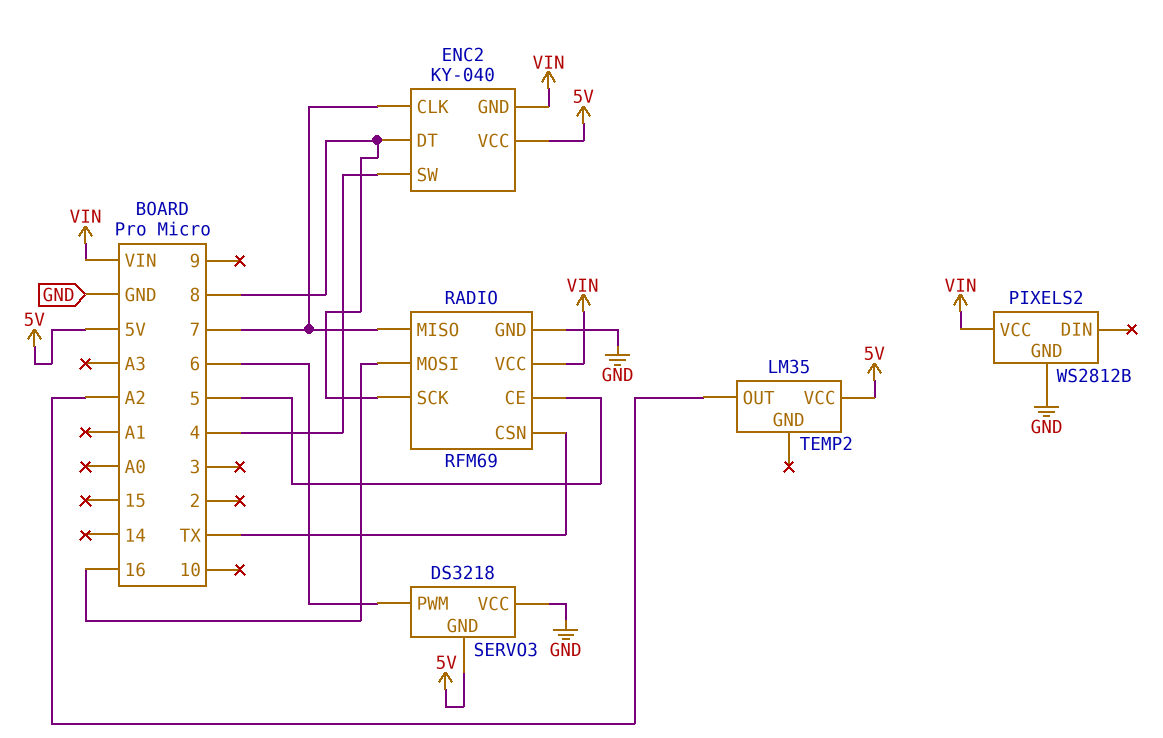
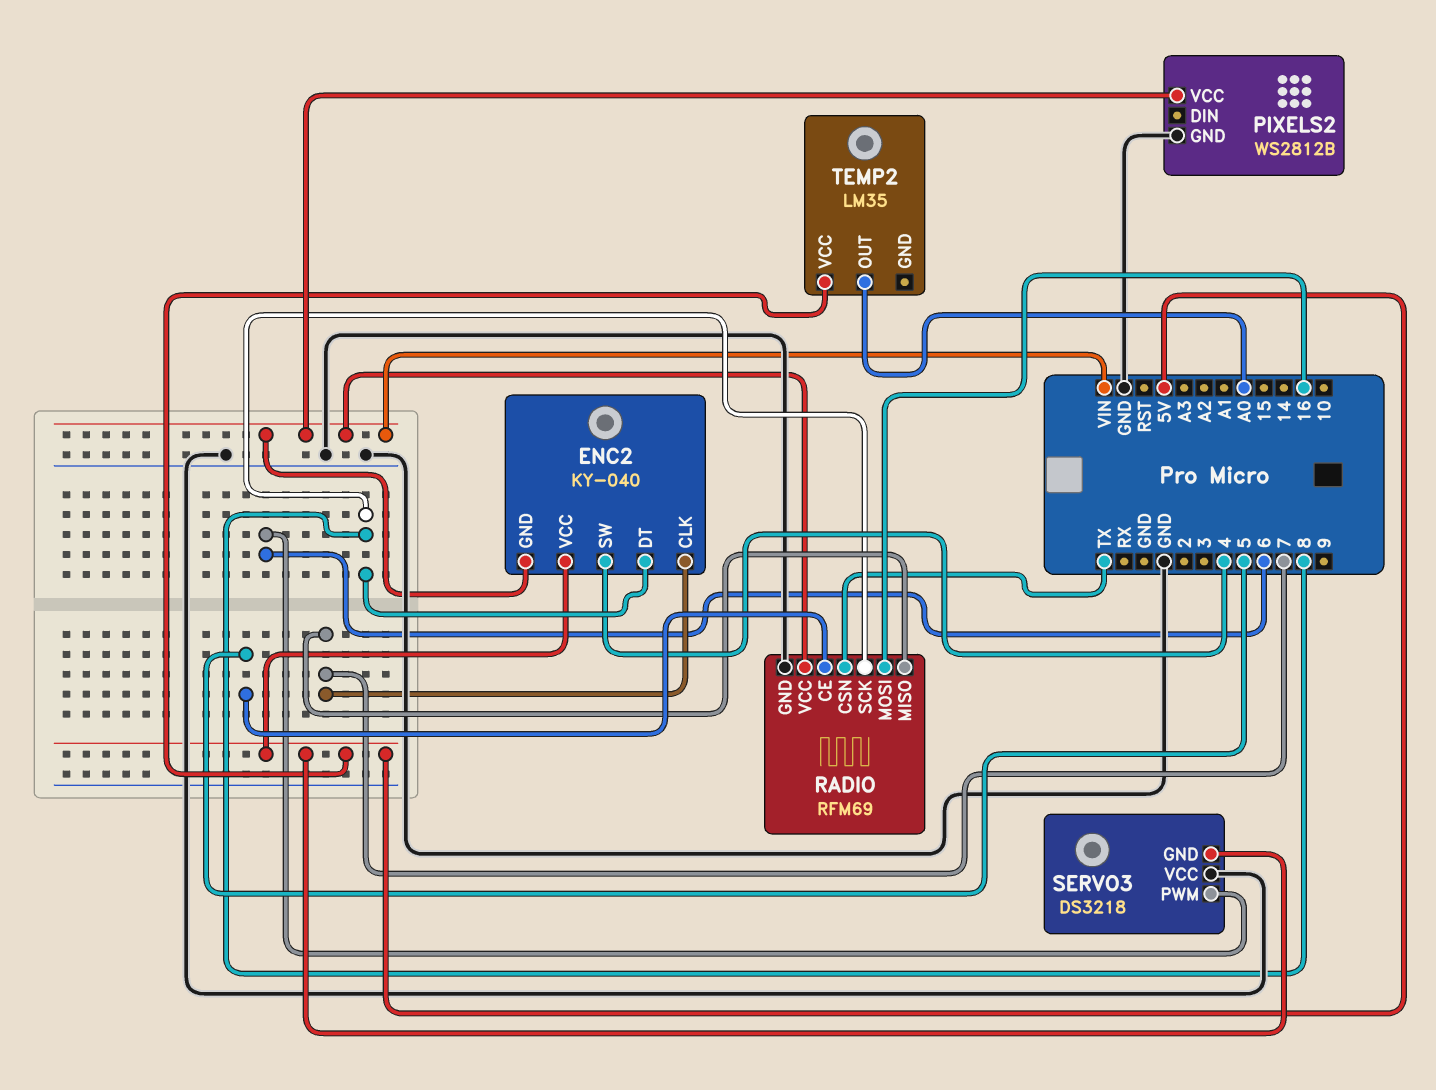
TEMP2 pin OUT: A2 -> A0

